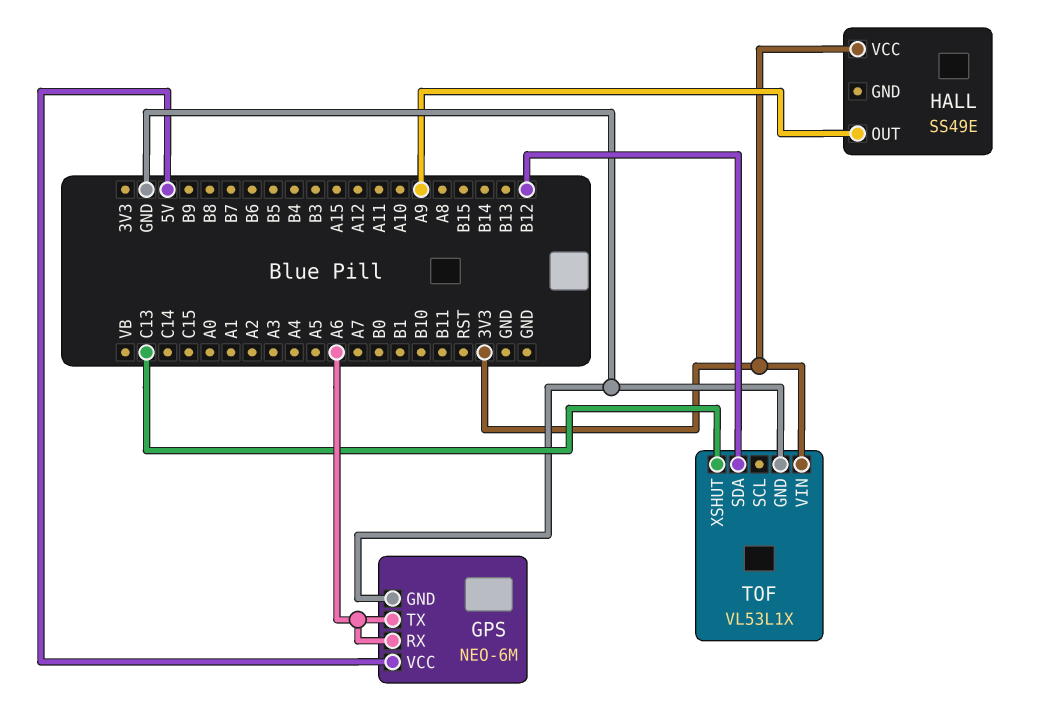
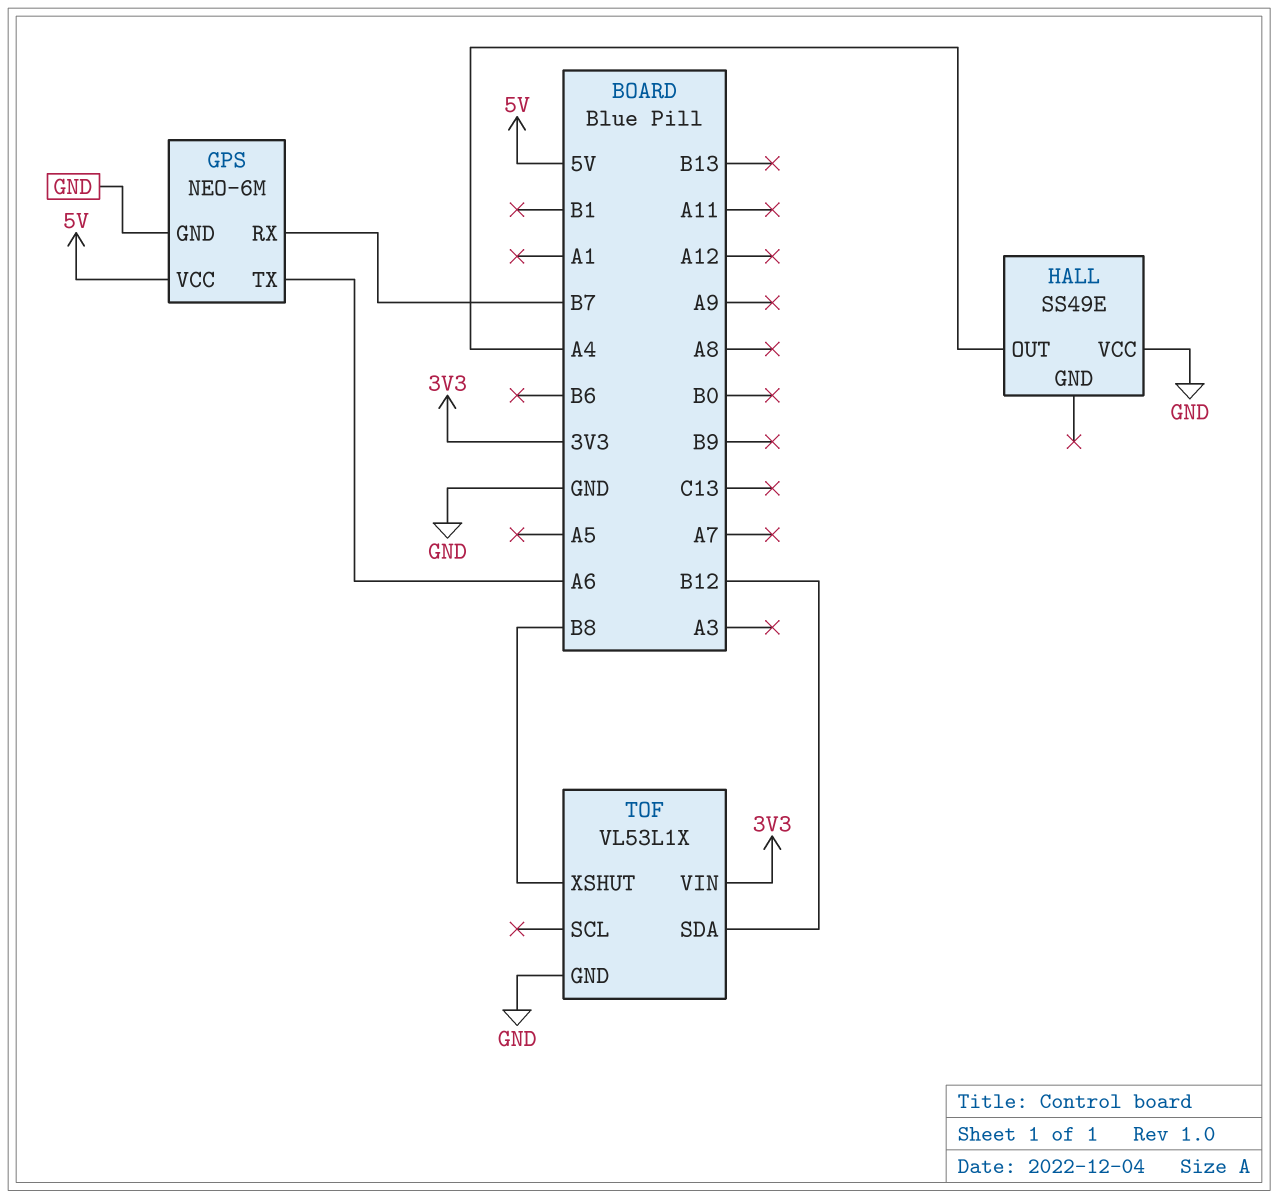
GPS pin RX: A6 -> B7
HALL pin OUT: A9 -> A4
HALL pin VCC: 3V3 -> GND
TOF pin XSHUT: C13 -> B8

